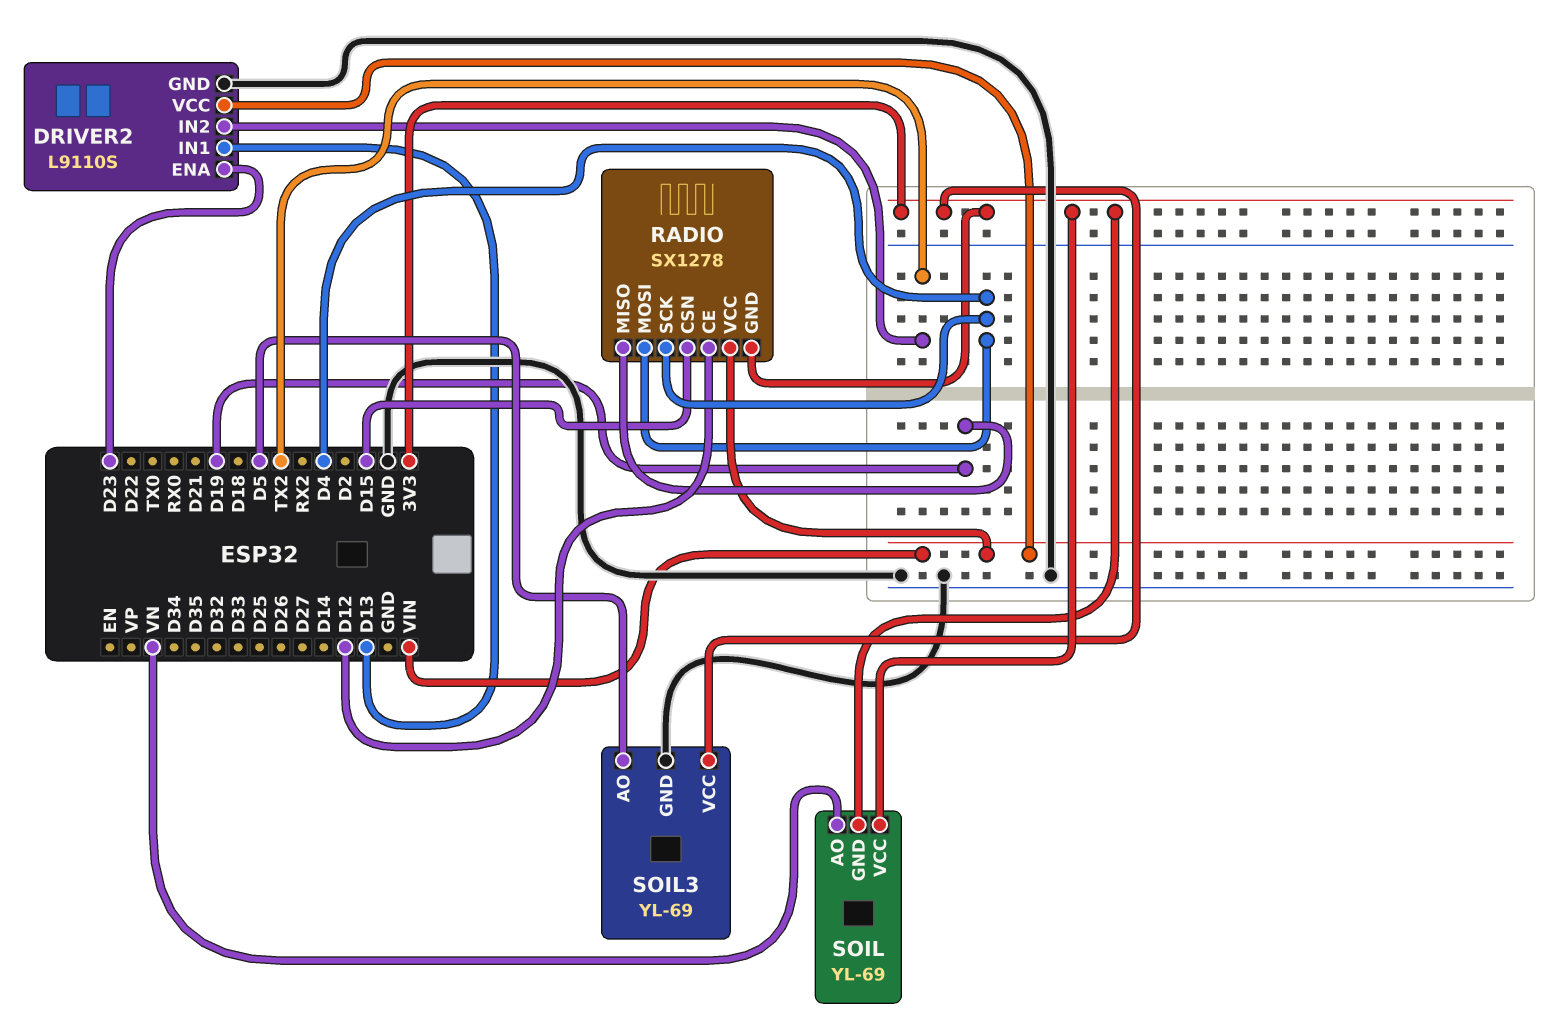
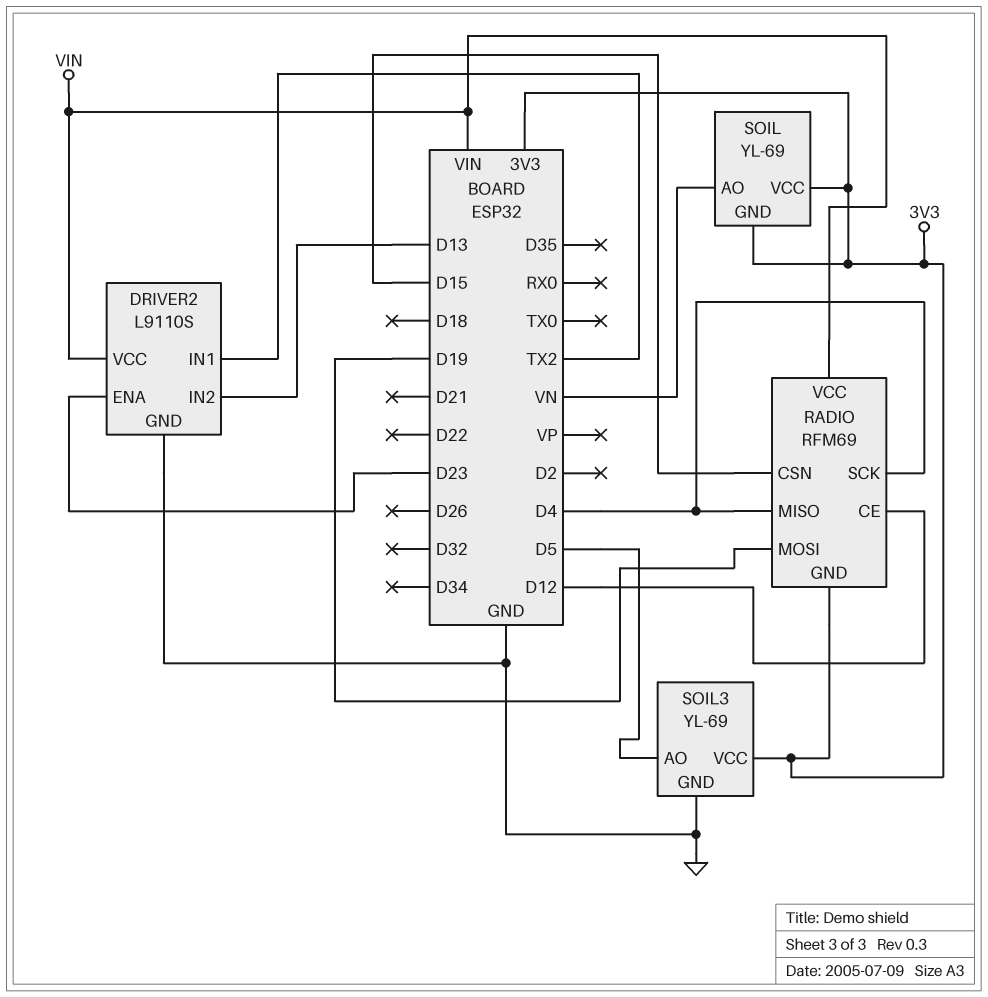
DRIVER2 pin IN1: D13 -> TX2
DRIVER2 pin IN2: TX2 -> D13
RADIO: SX1278 -> RFM69
RADIO pin MISO: D19 -> D4
RADIO pin MOSI: D4 -> D19

